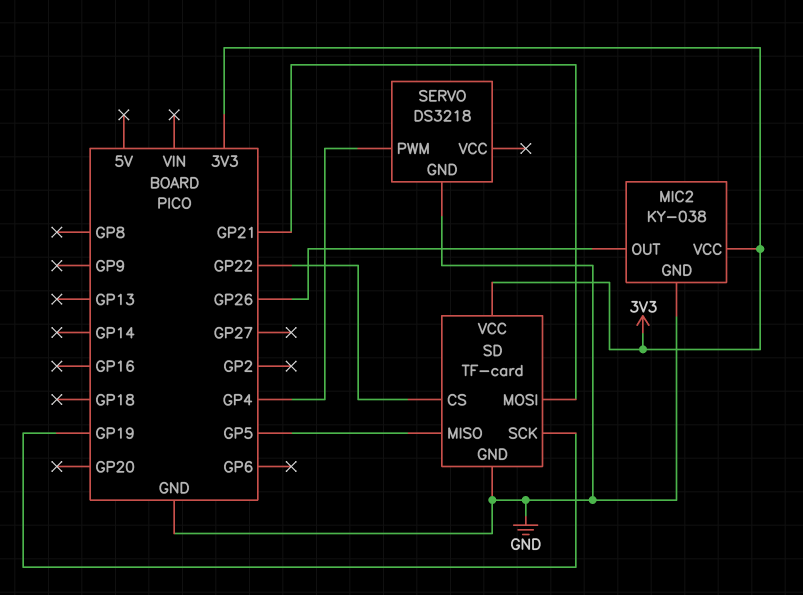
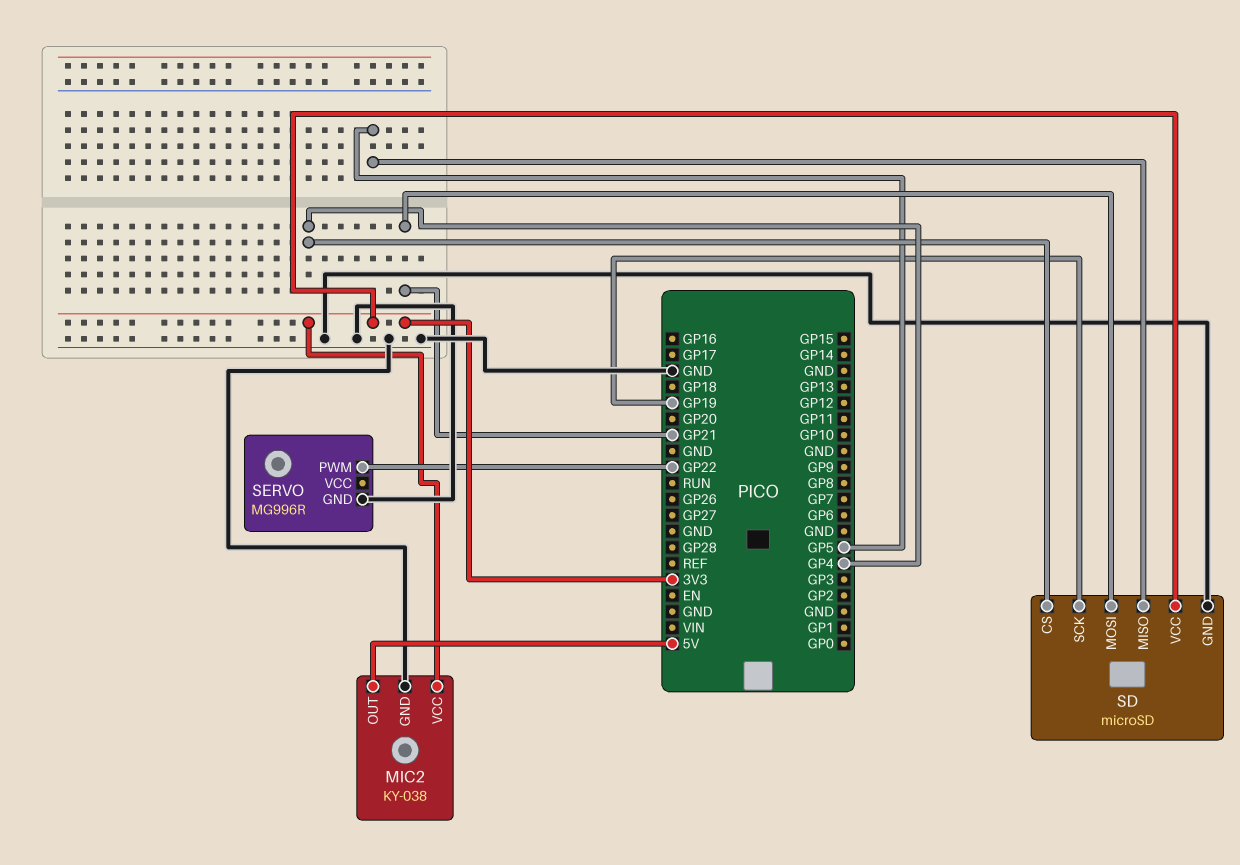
MIC2 pin OUT: GP26 -> 5V
SD: TF-card -> microSD
SD pin CS: GP22 -> GP4
SERVO: DS3218 -> MG996R
SERVO pin PWM: GP4 -> GP22

